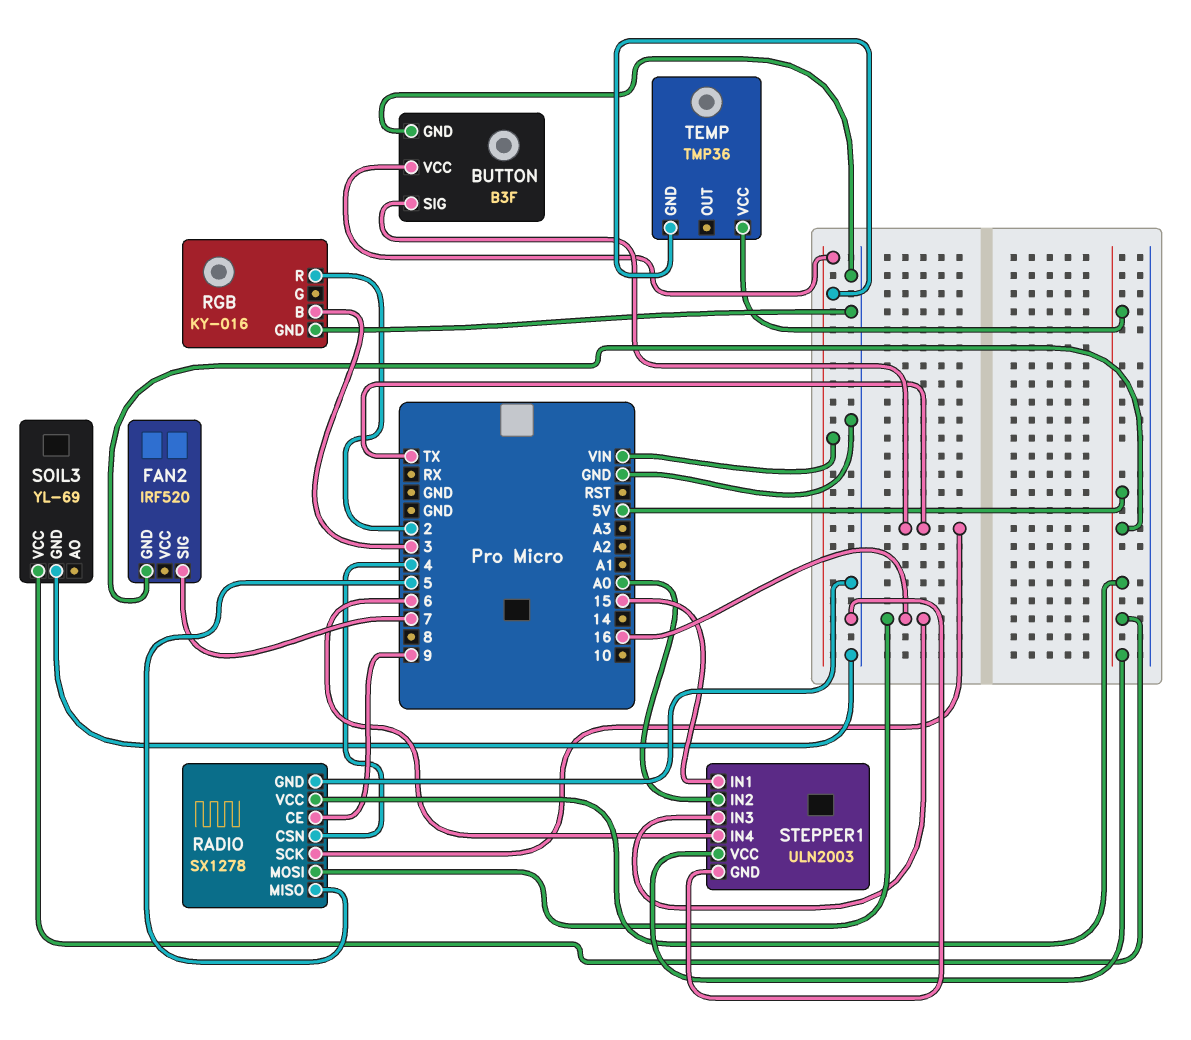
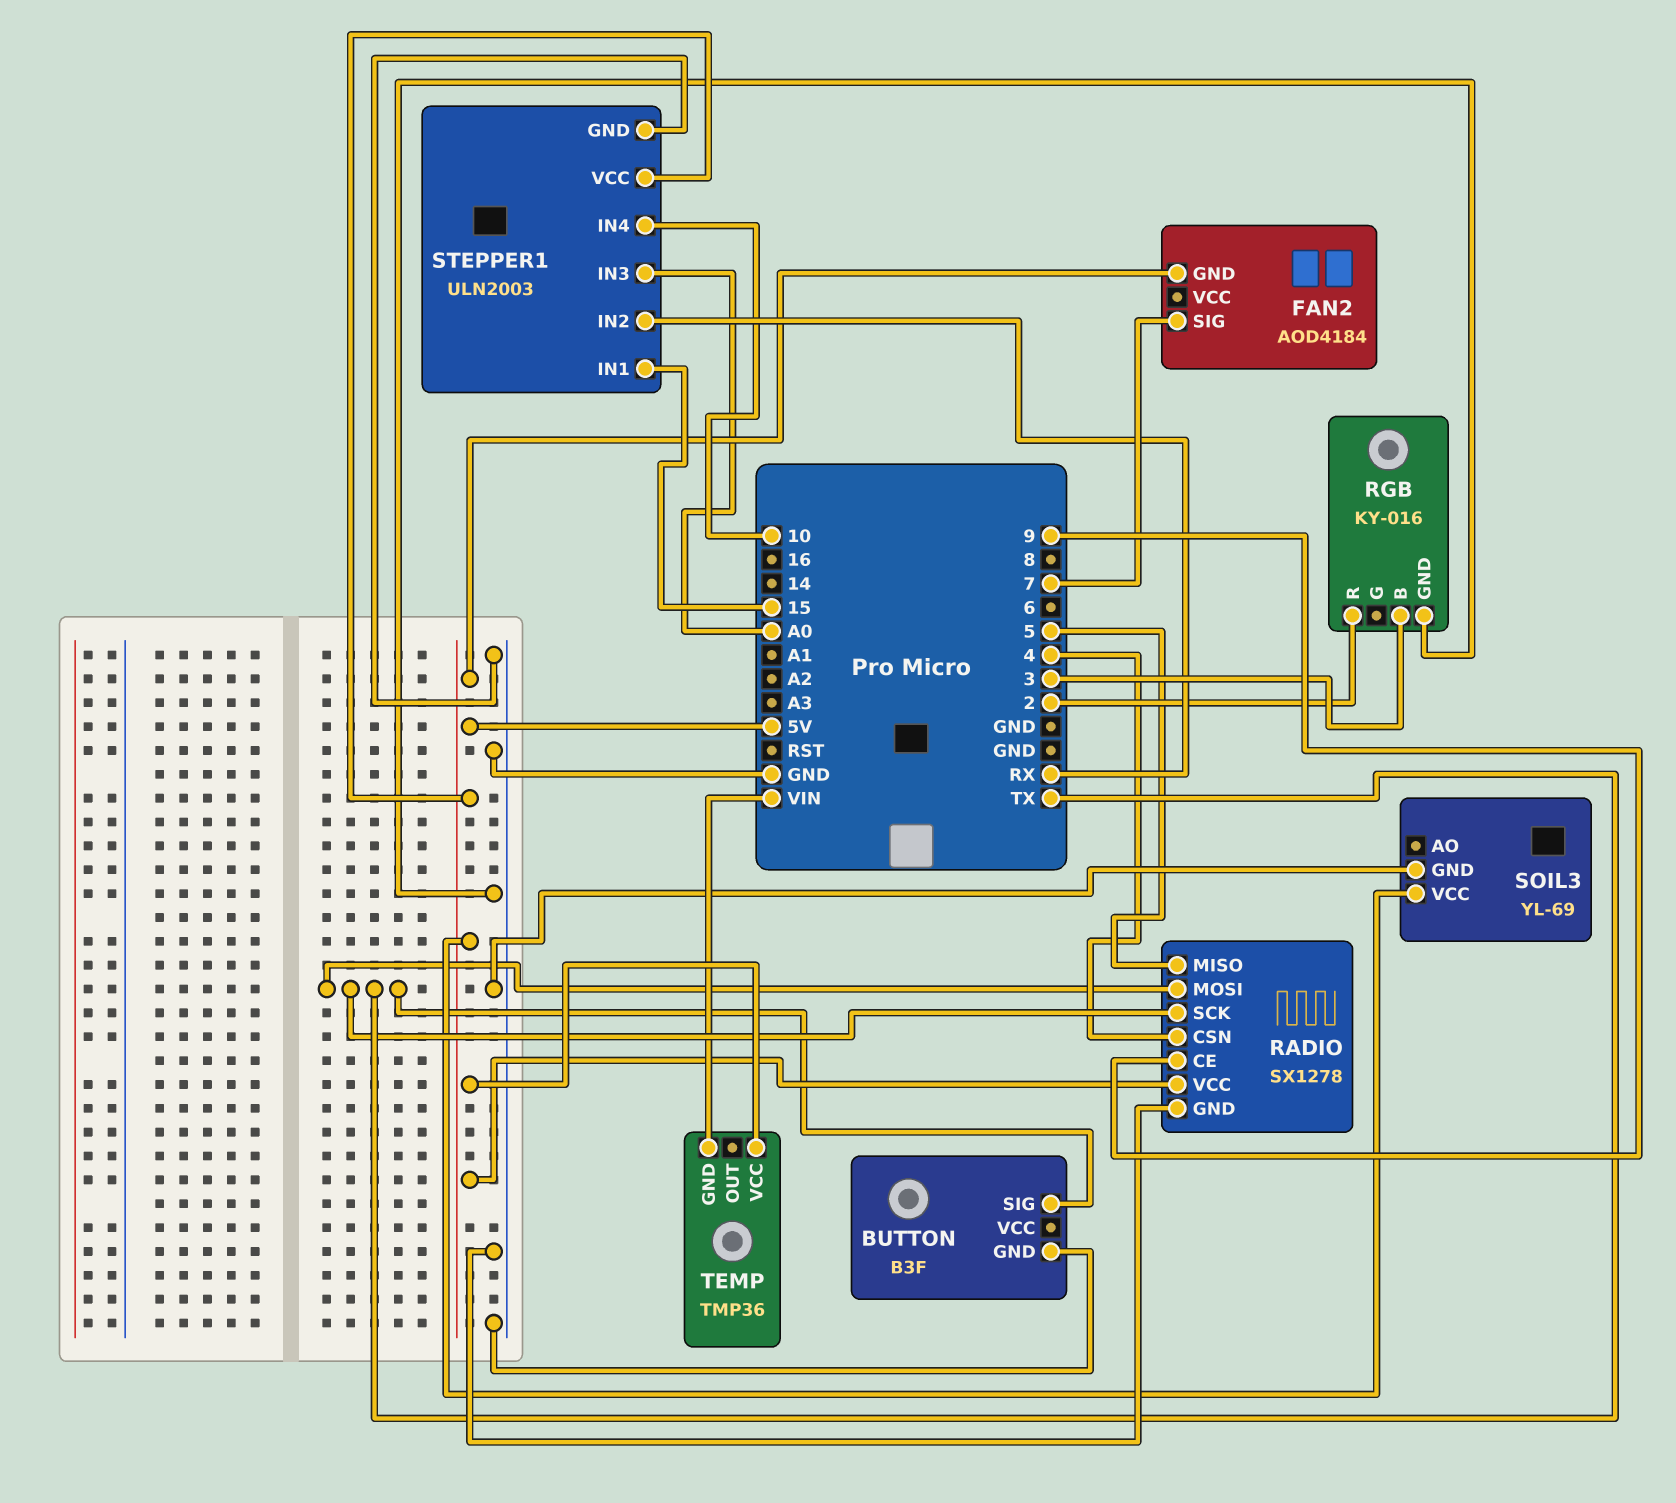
BUTTON pin VCC: VIN -> none
FAN2: IRF520 -> AOD4184
RADIO pin MOSI: 16 -> TX
STEPPER1 pin IN2: A0 -> RX
STEPPER1 pin IN3: 16 -> A0
STEPPER1 pin IN4: 6 -> 10

